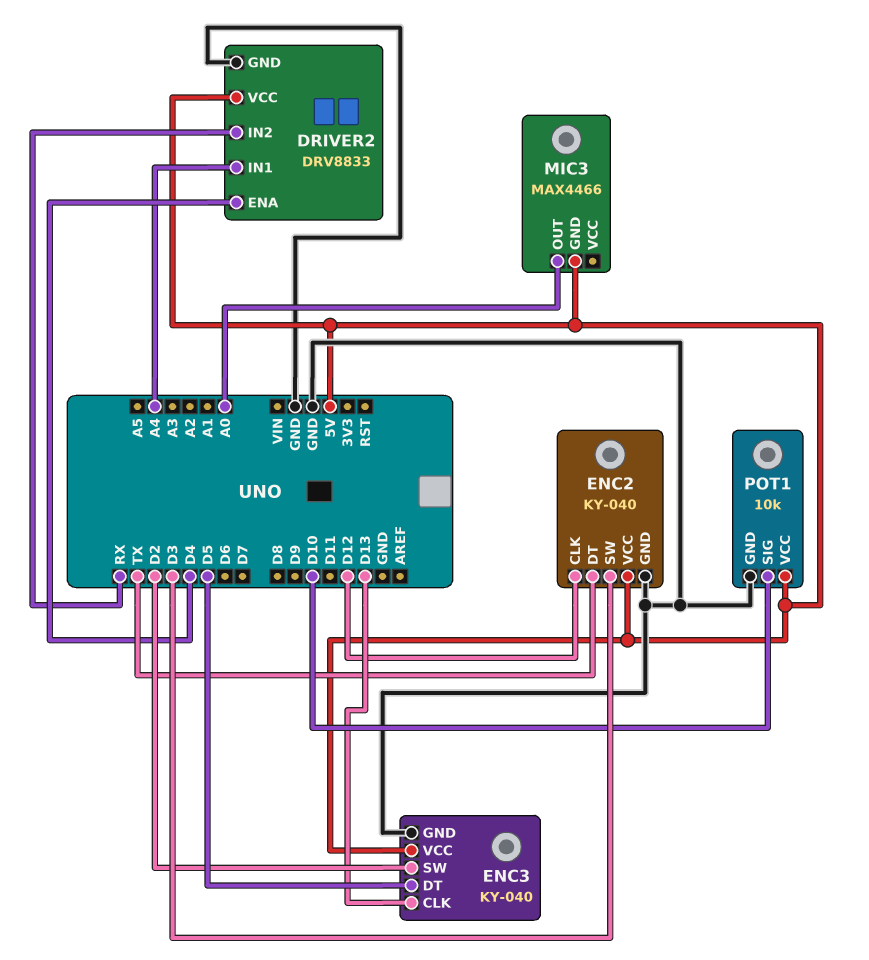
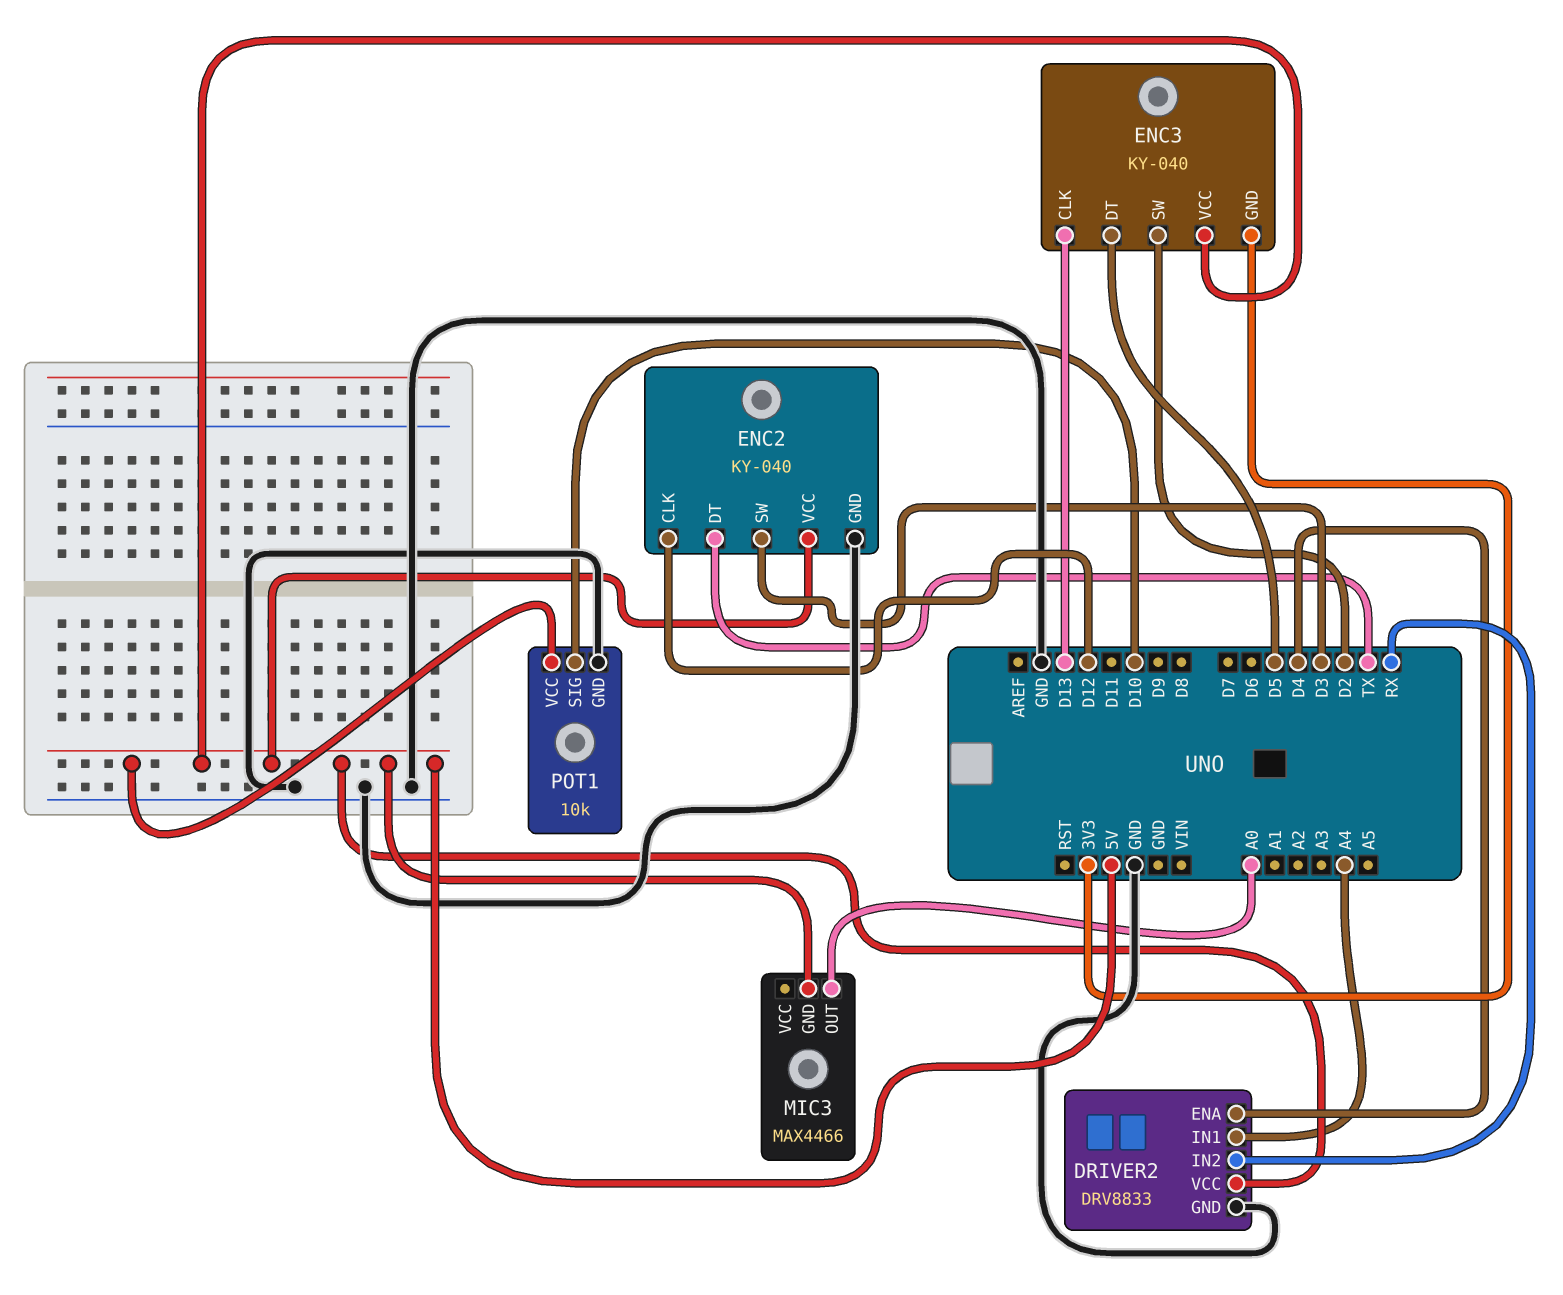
ENC3 pin GND: GND -> 3V3

